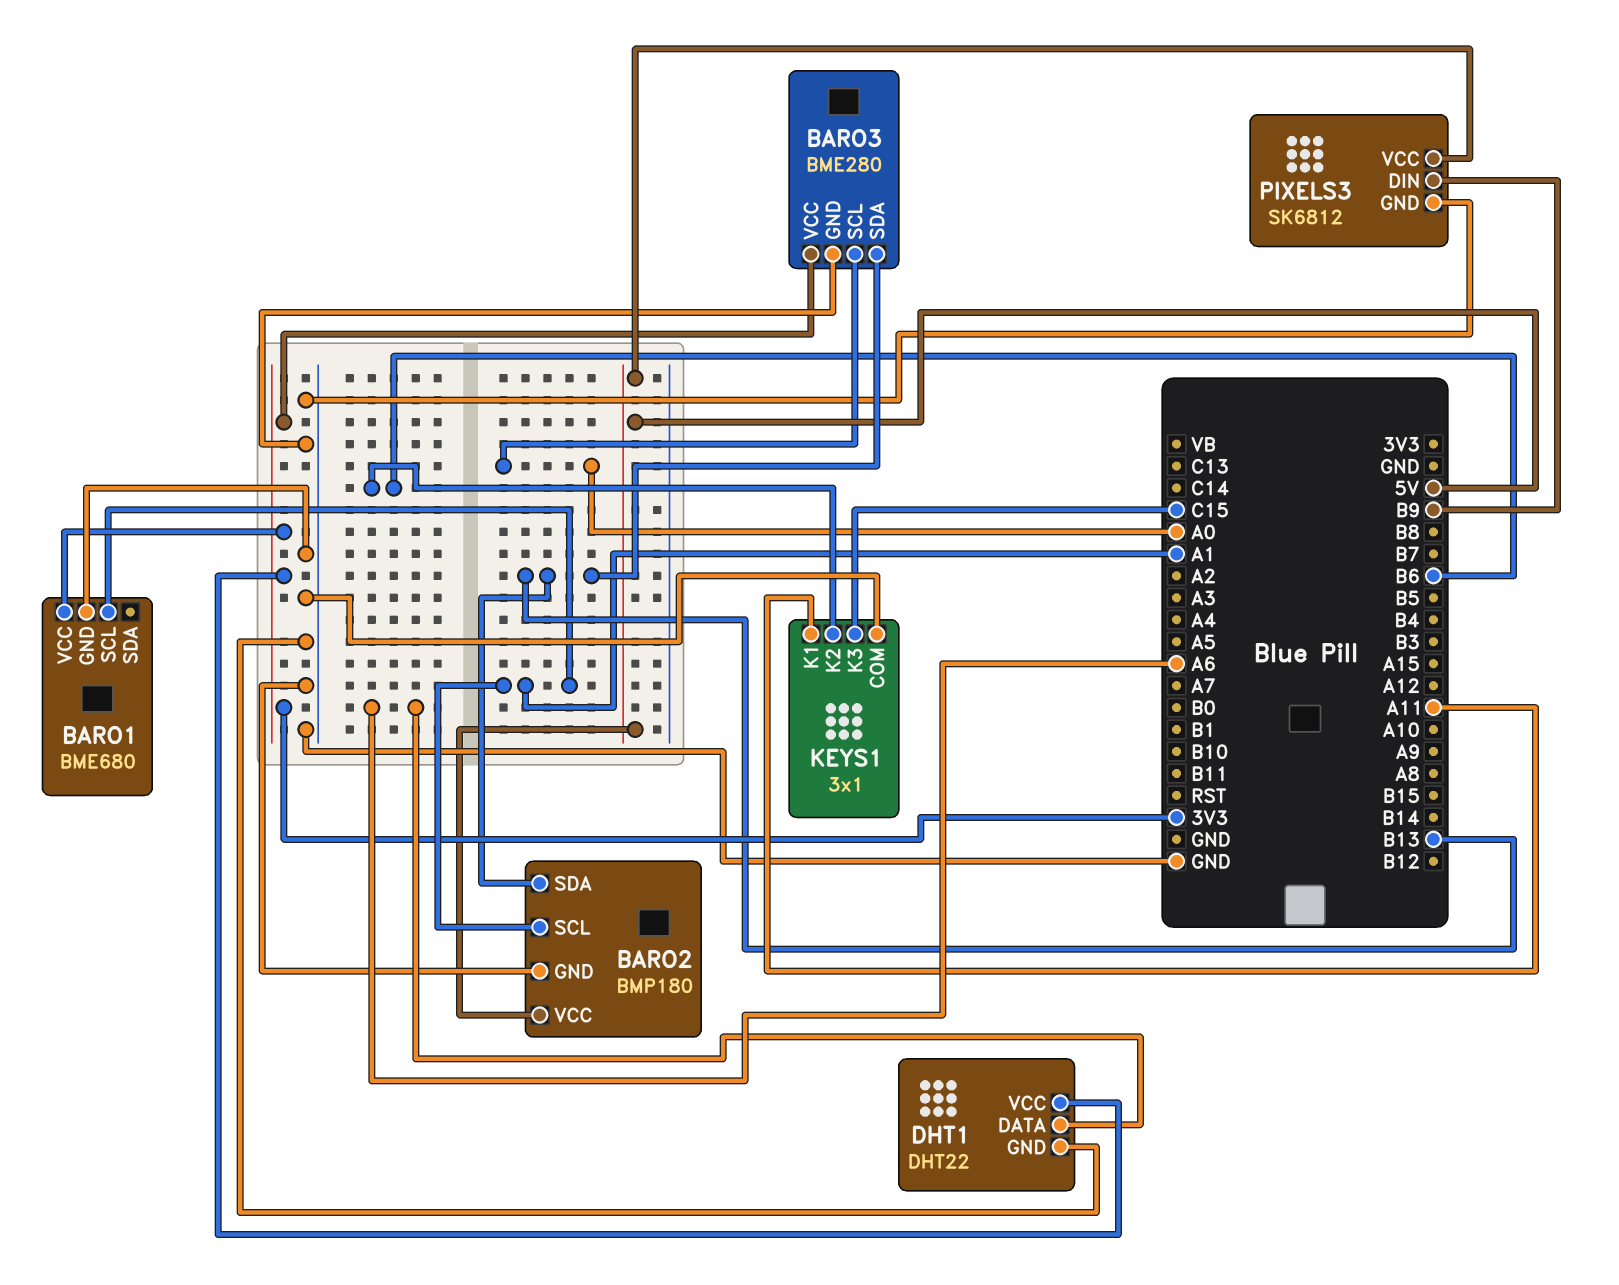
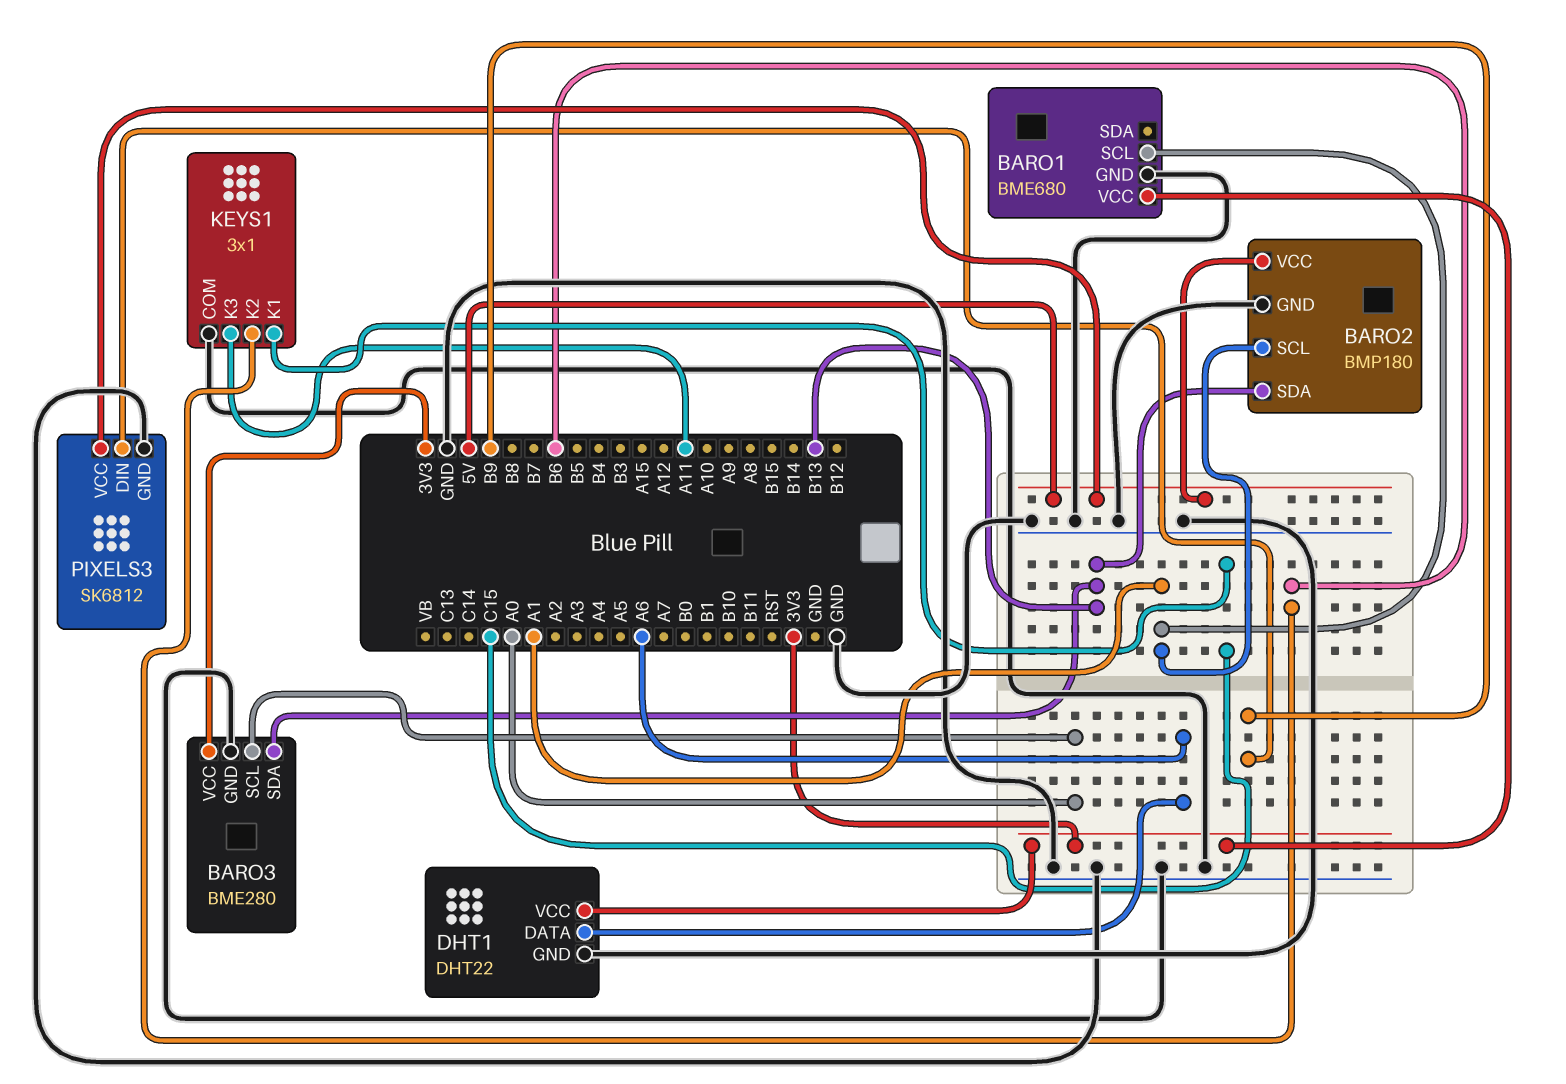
KEYS1 pin K1: A11 -> C15
KEYS1 pin K3: C15 -> A11

